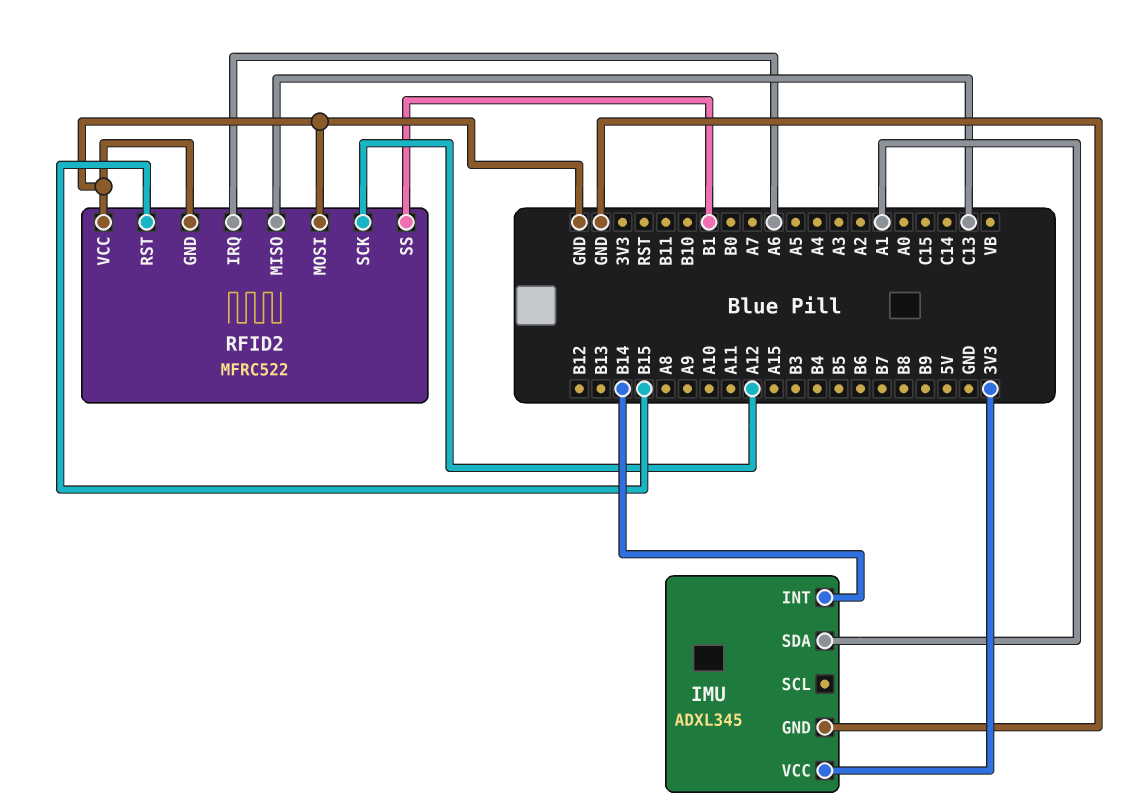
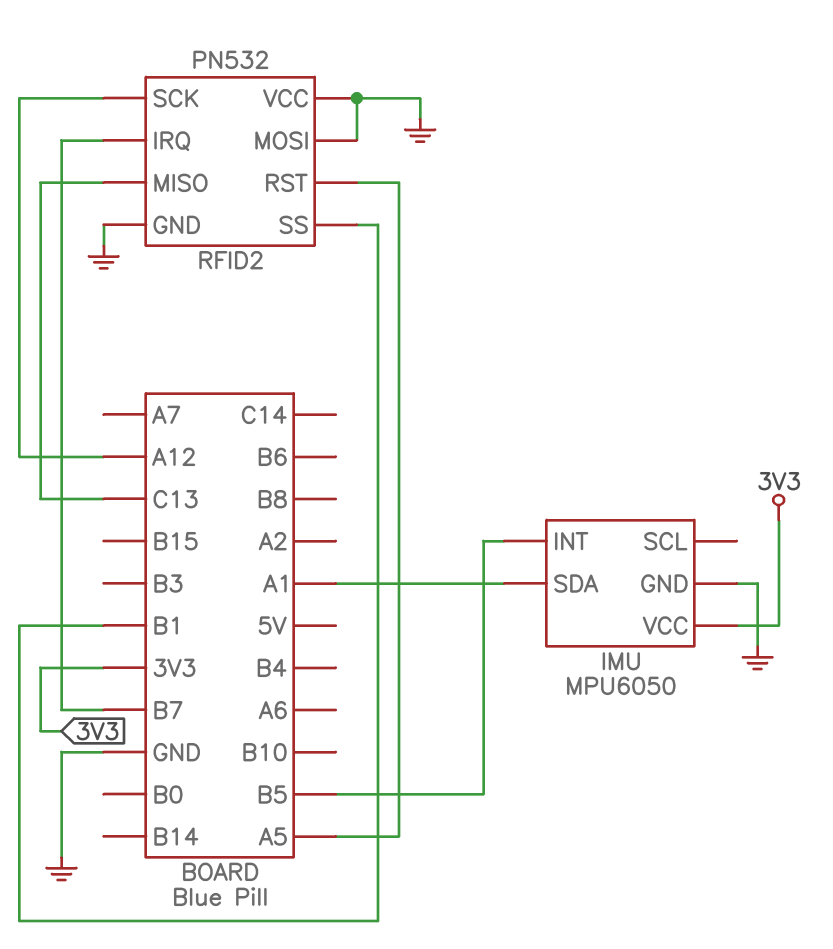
IMU: ADXL345 -> MPU6050
IMU pin INT: B14 -> B5
RFID2: MFRC522 -> PN532
RFID2 pin IRQ: A6 -> B7
RFID2 pin RST: B15 -> A5

